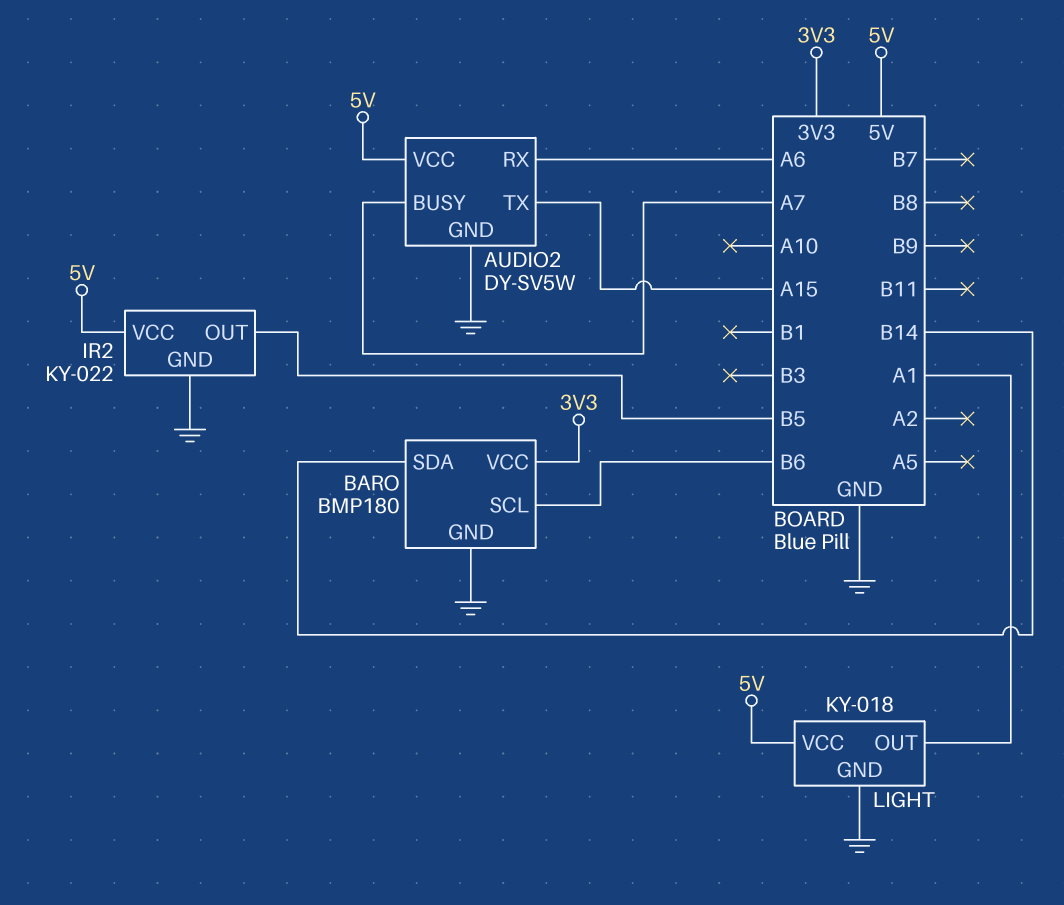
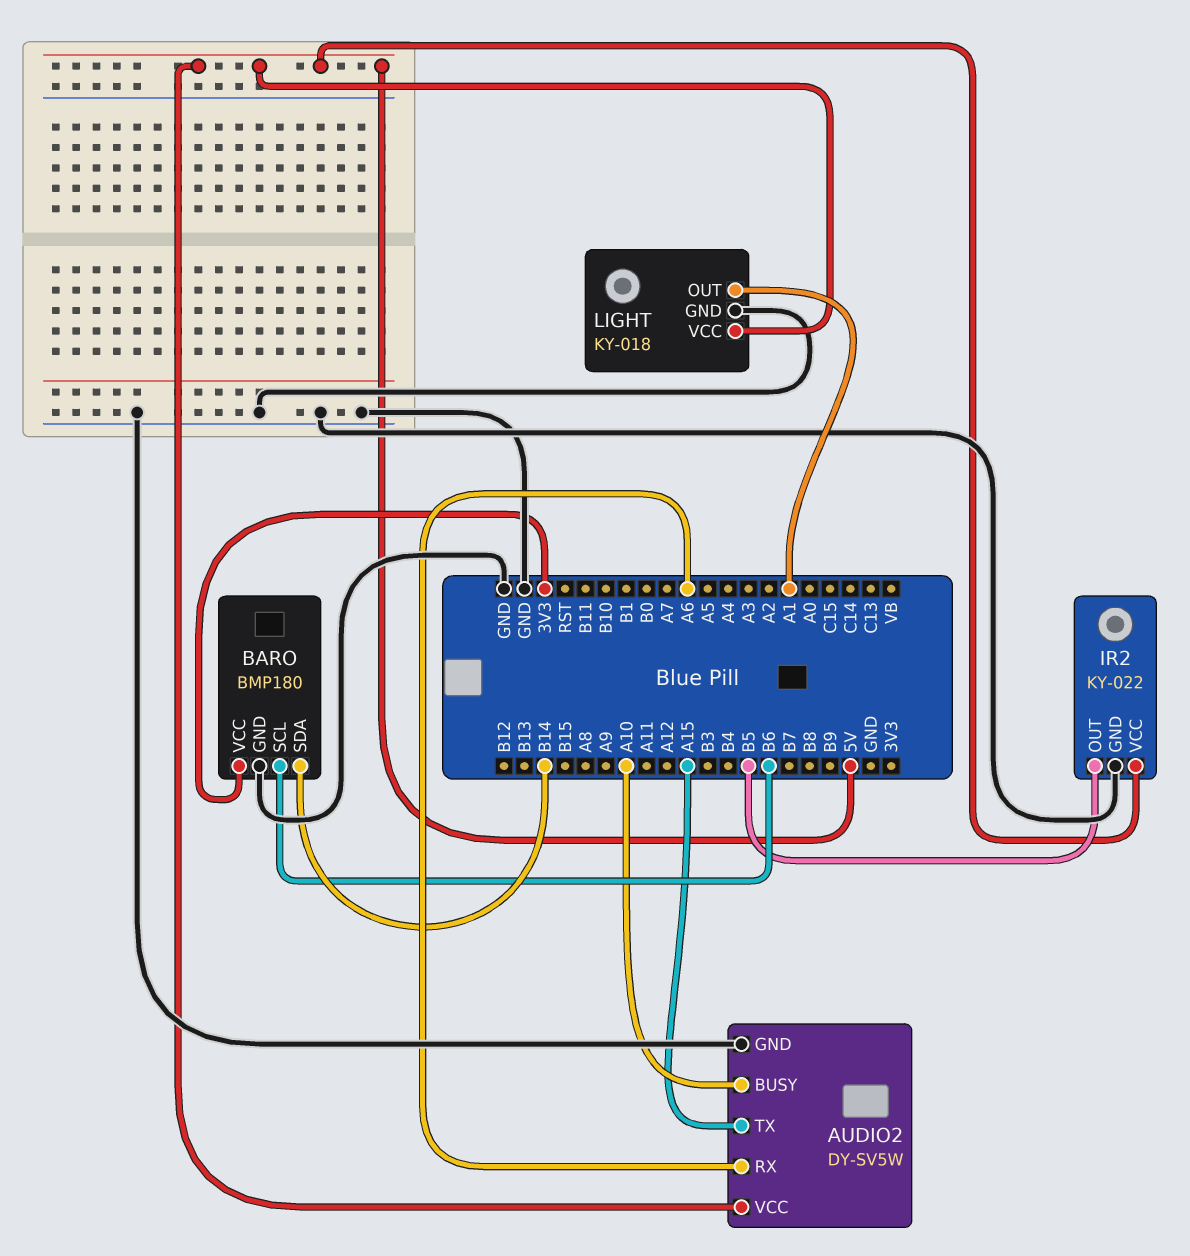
AUDIO2 pin BUSY: A7 -> A10

